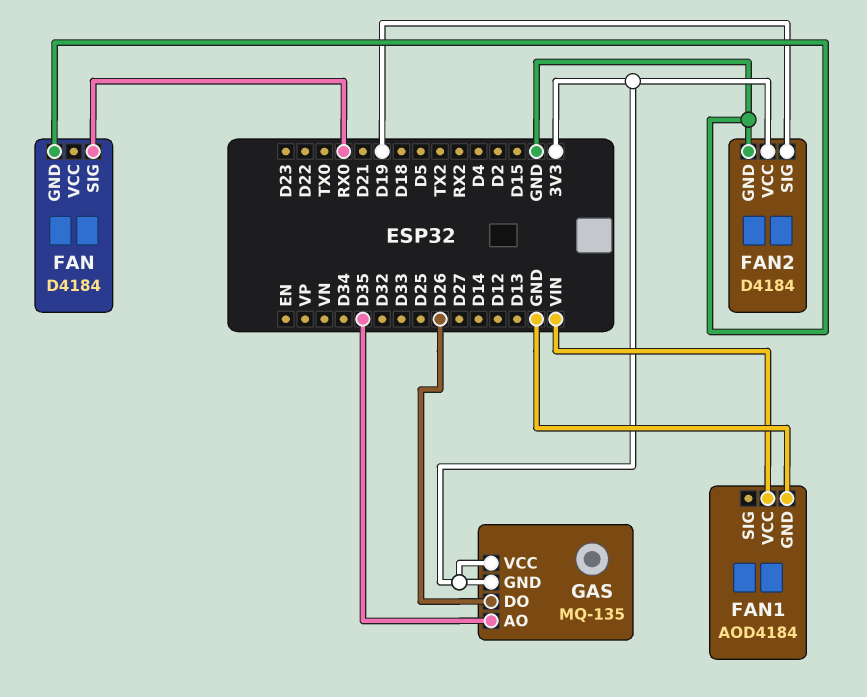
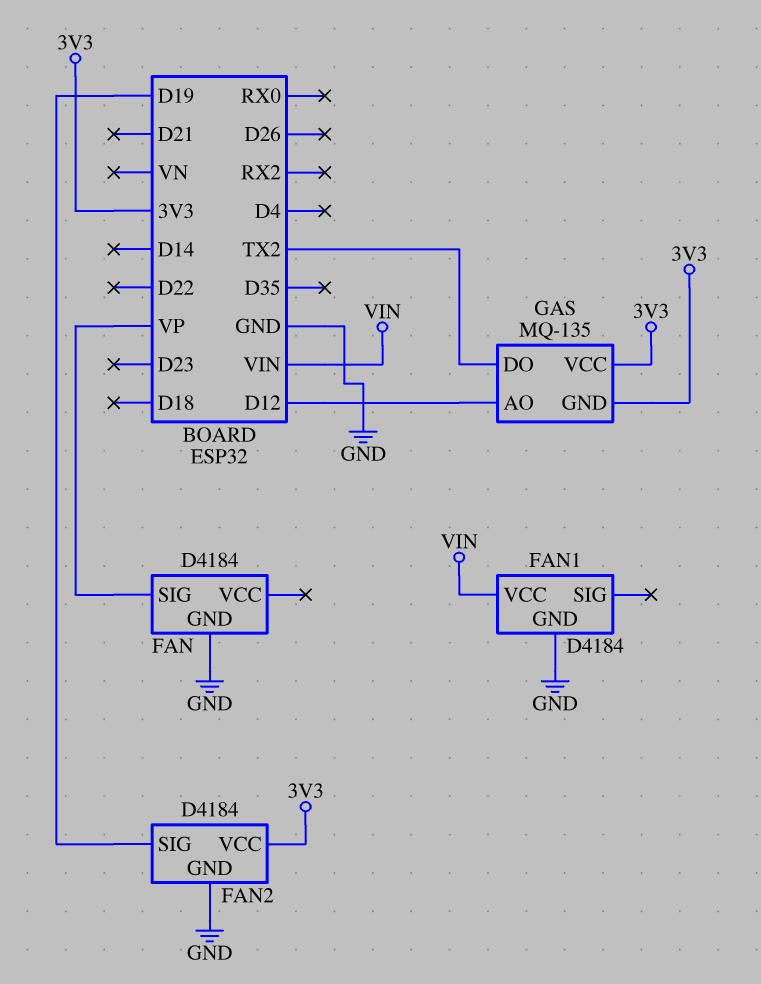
FAN pin SIG: RX0 -> VP
FAN1: AOD4184 -> D4184
GAS pin AO: D35 -> D12
GAS pin DO: D26 -> TX2

